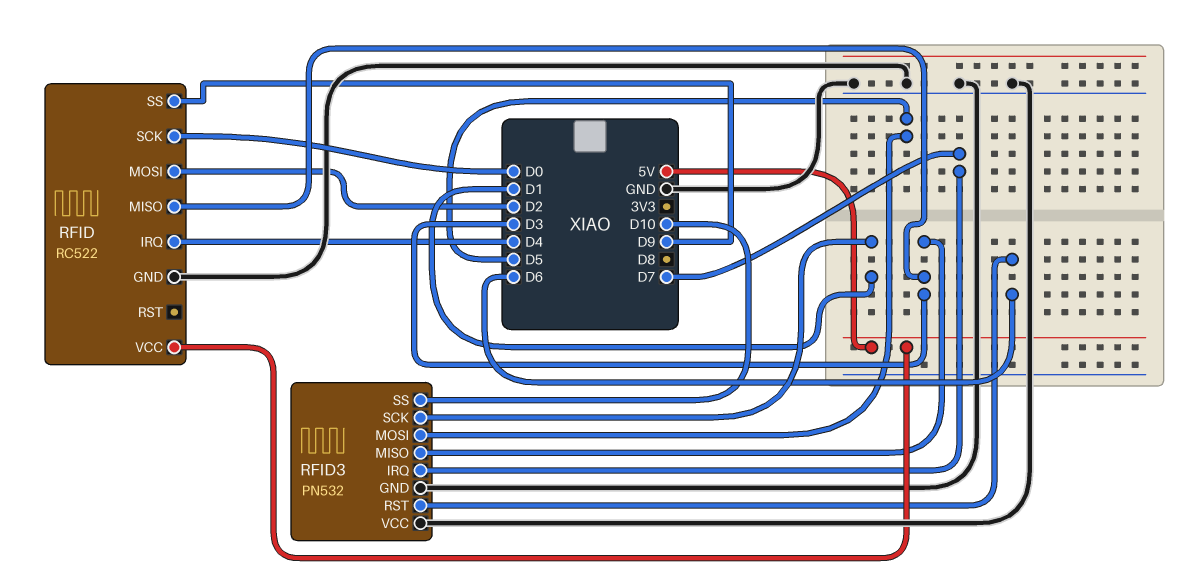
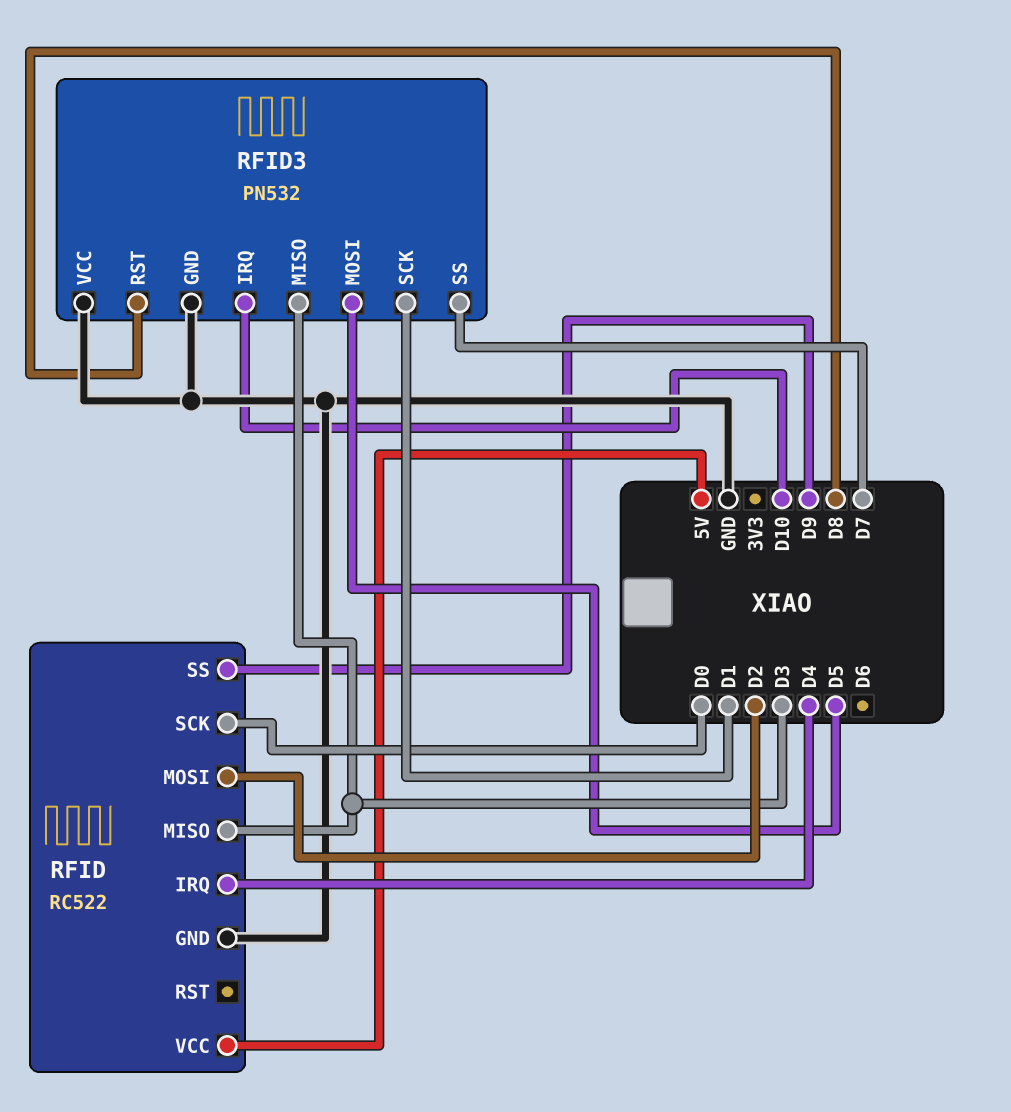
RFID3 pin IRQ: D7 -> D10
RFID3 pin RST: D6 -> D8
RFID3 pin SS: D10 -> D7

